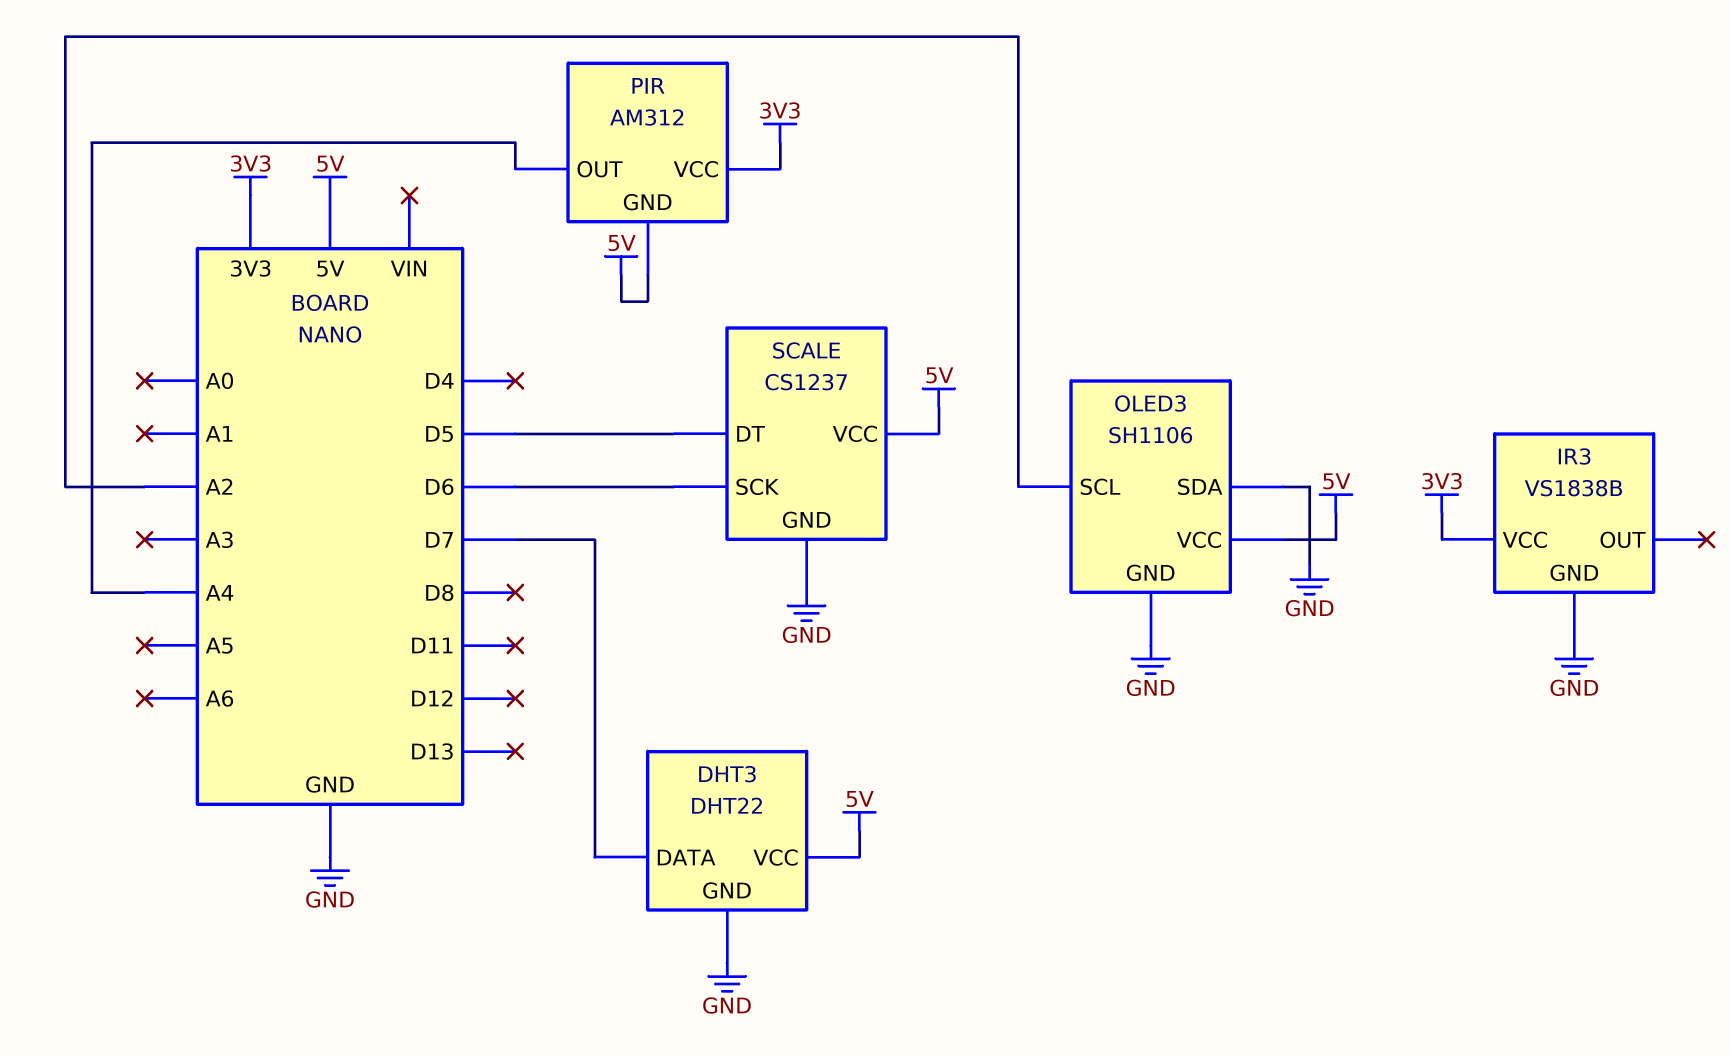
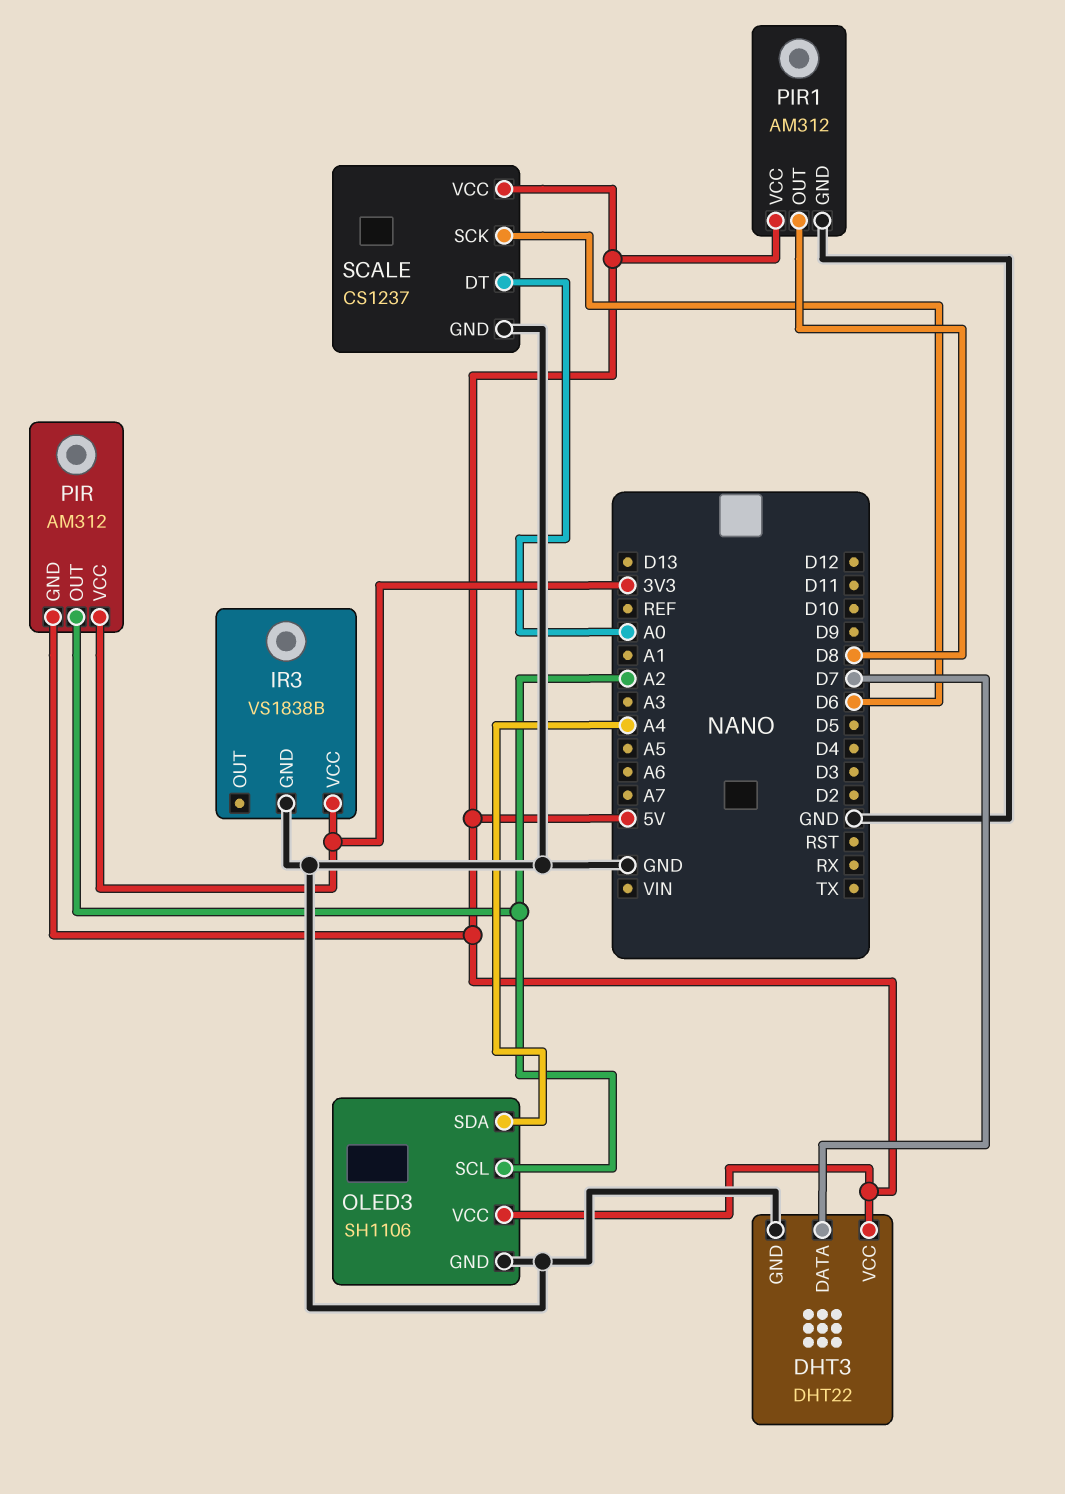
OLED3 pin SDA: GND -> A4
PIR pin OUT: A4 -> A2
PIR1: none -> AM312
PIR1 pin GND: none -> GND
PIR1 pin OUT: none -> D8
PIR1 pin VCC: none -> 5V
SCALE pin DT: D5 -> A0

